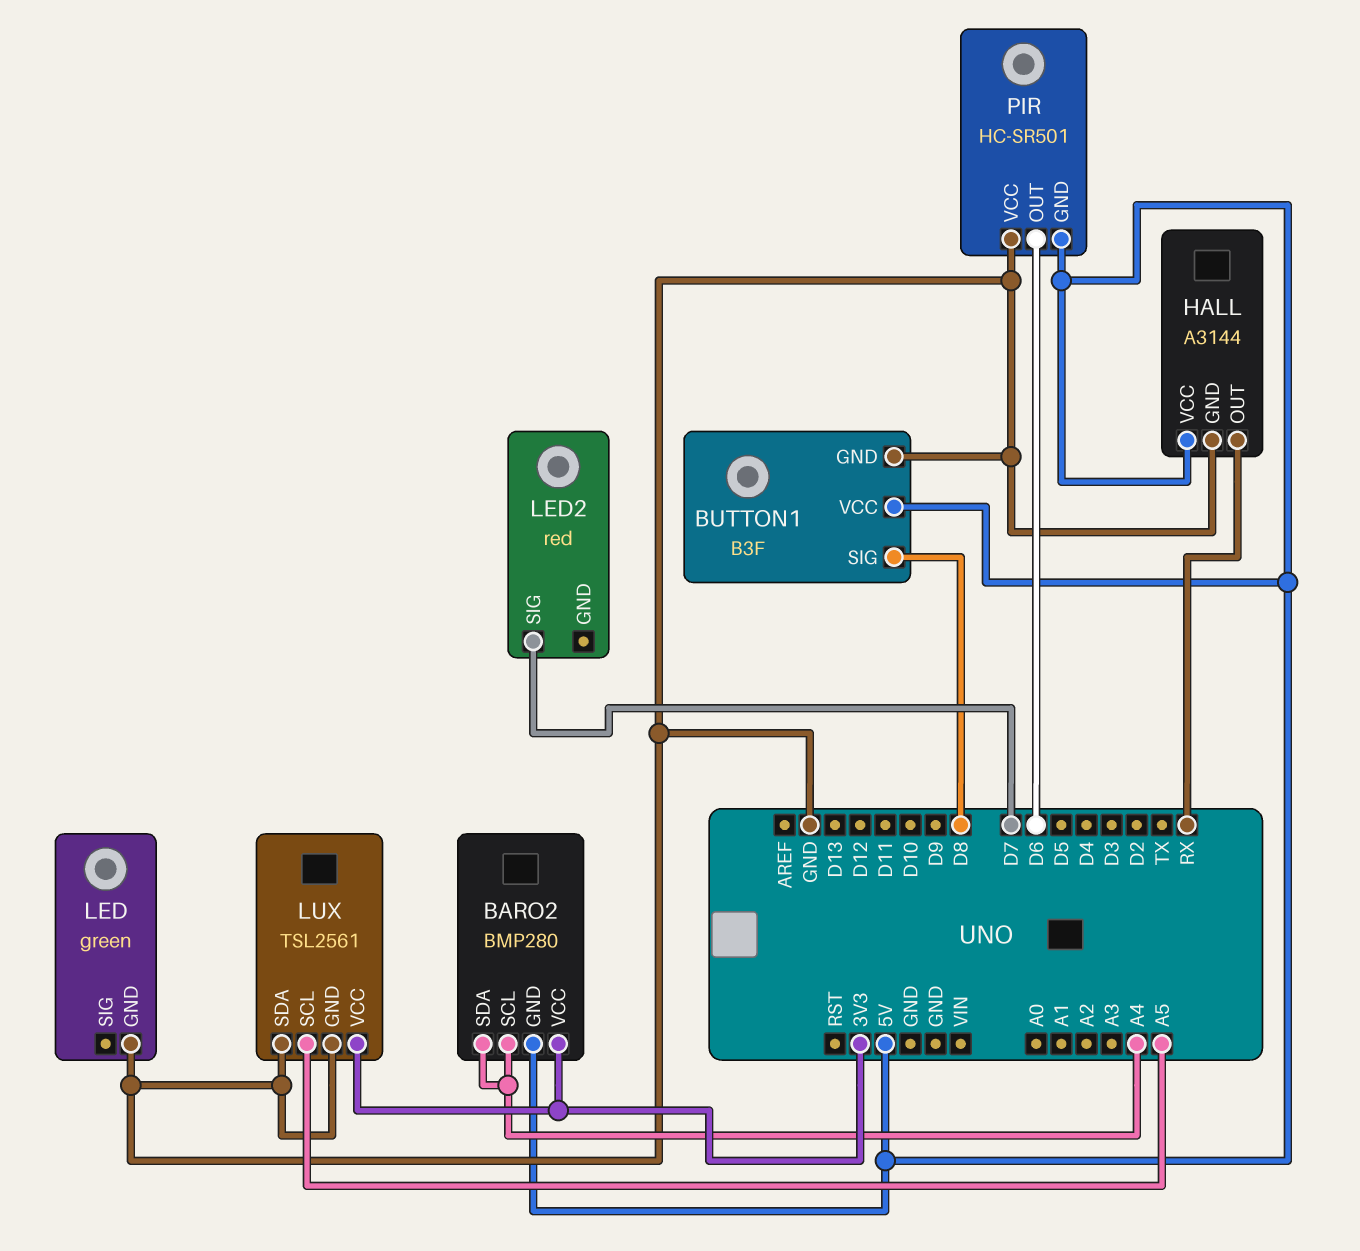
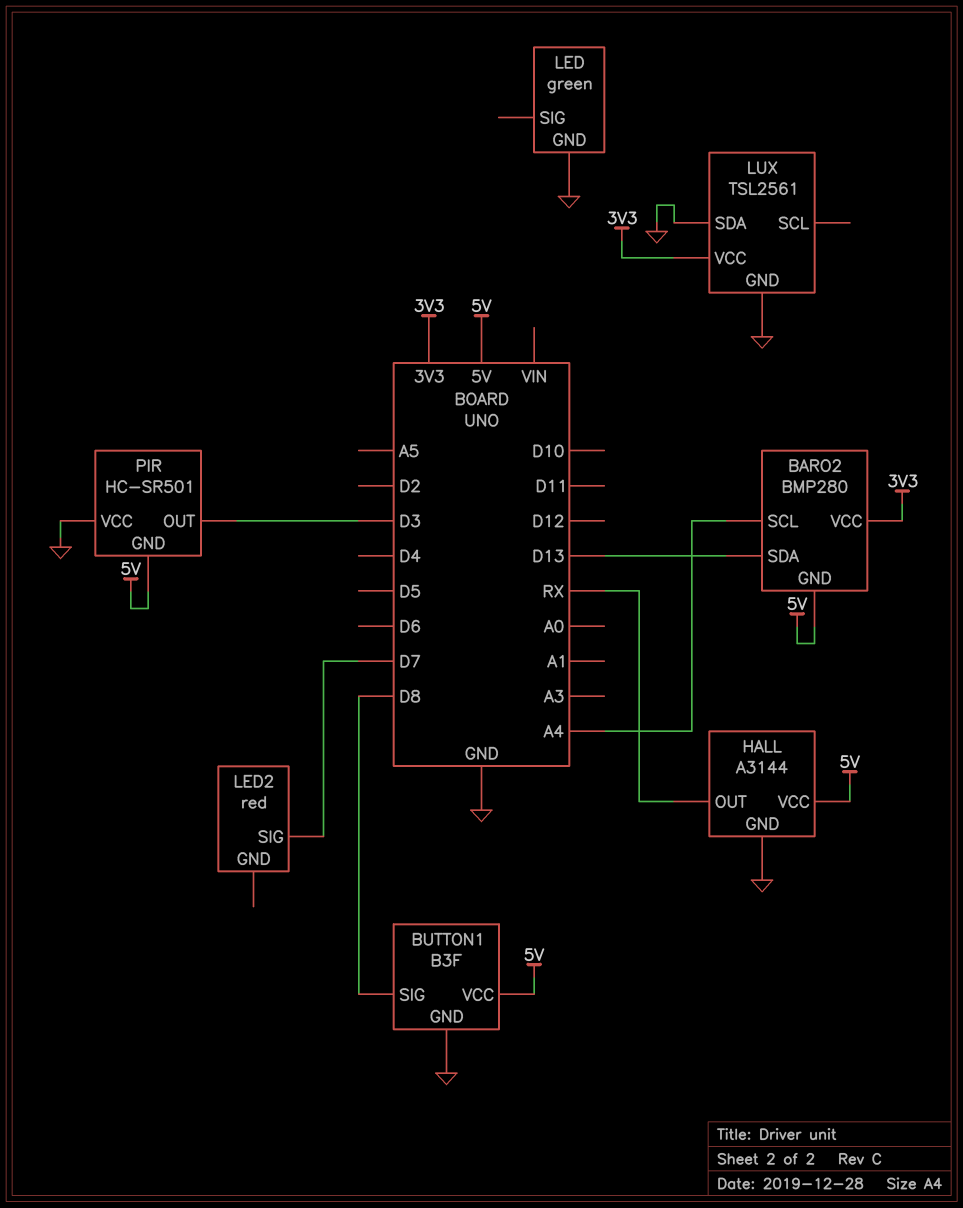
BARO2 pin SDA: A4 -> D13
LUX pin SCL: A5 -> none
PIR pin OUT: D6 -> D3

